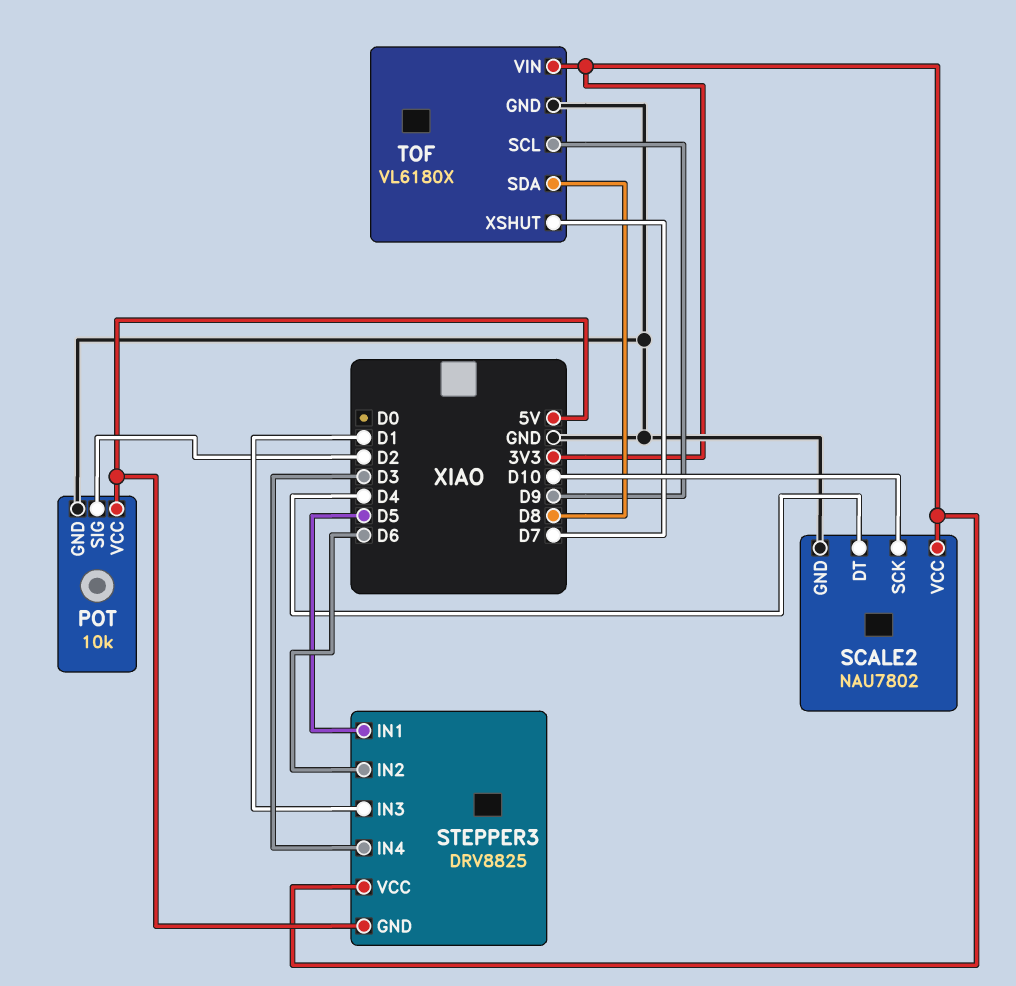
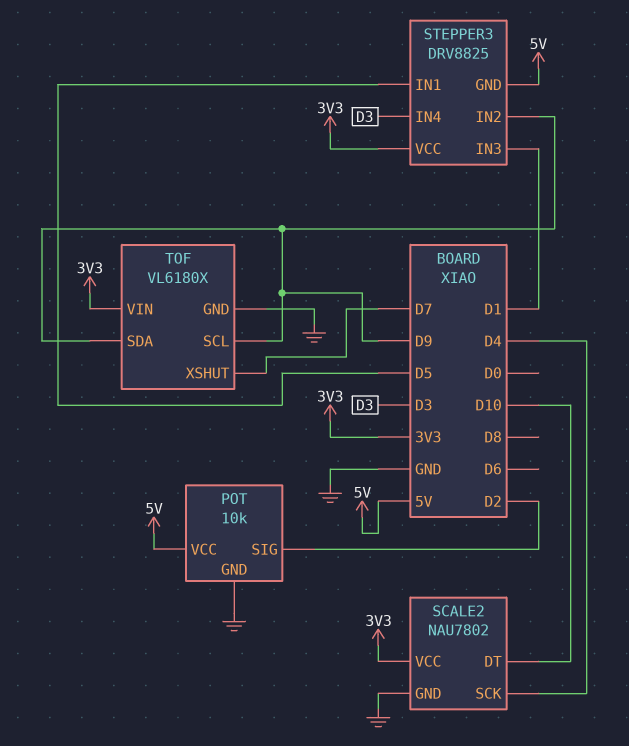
SCALE2 pin DT: D4 -> D10
SCALE2 pin SCK: D10 -> D4
STEPPER3 pin IN2: D6 -> D9
TOF pin SDA: D8 -> D9

